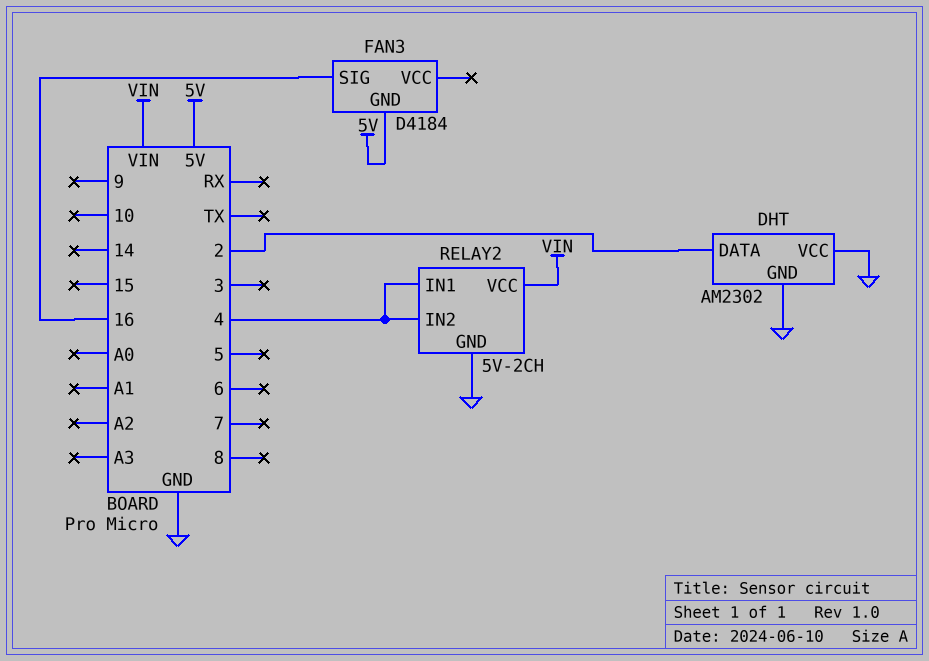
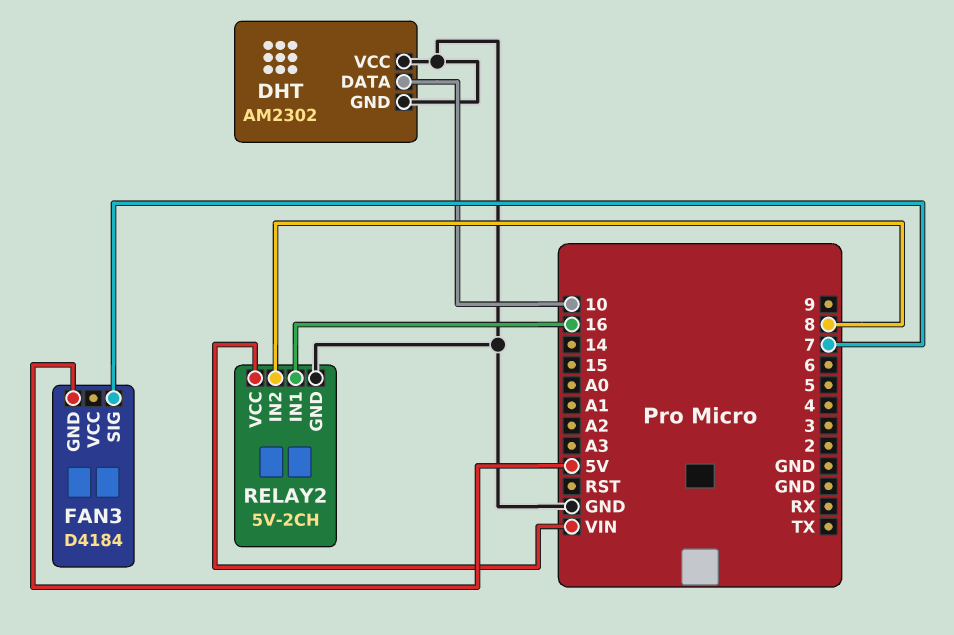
DHT pin DATA: 2 -> 10
FAN3 pin SIG: 16 -> 7
RELAY2 pin IN1: 4 -> 16
RELAY2 pin IN2: 4 -> 8

